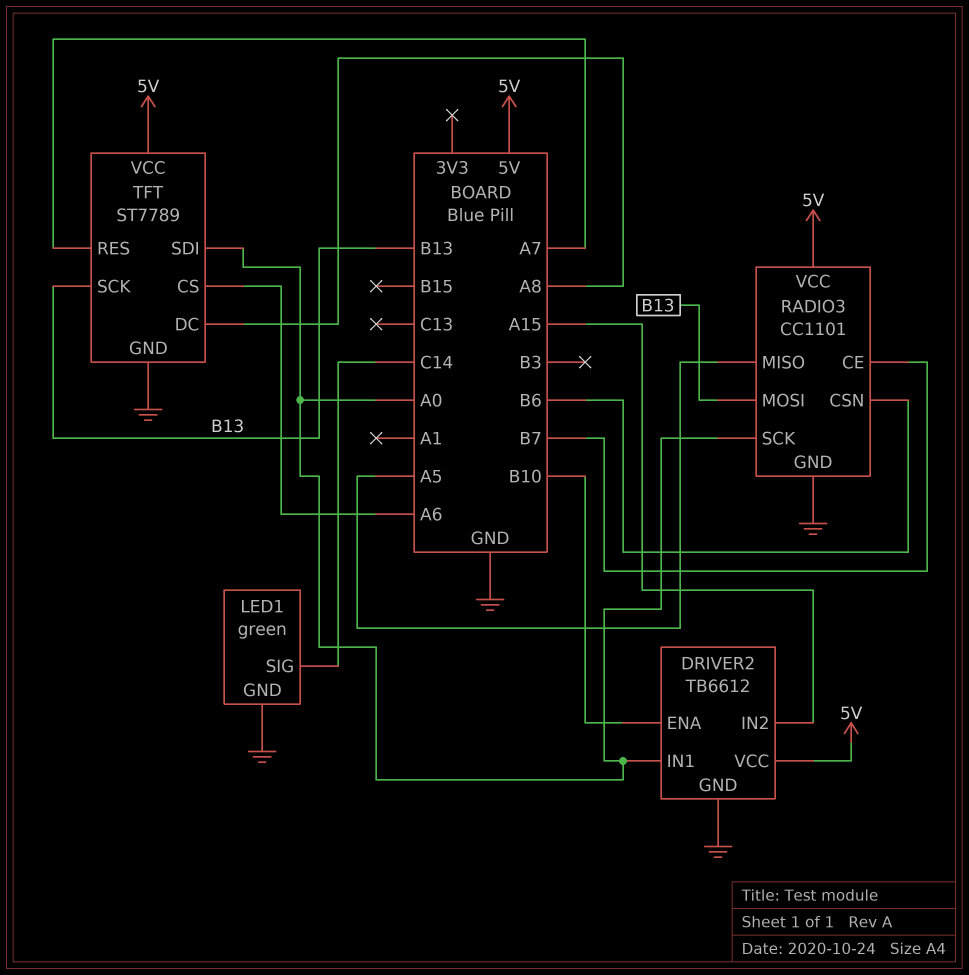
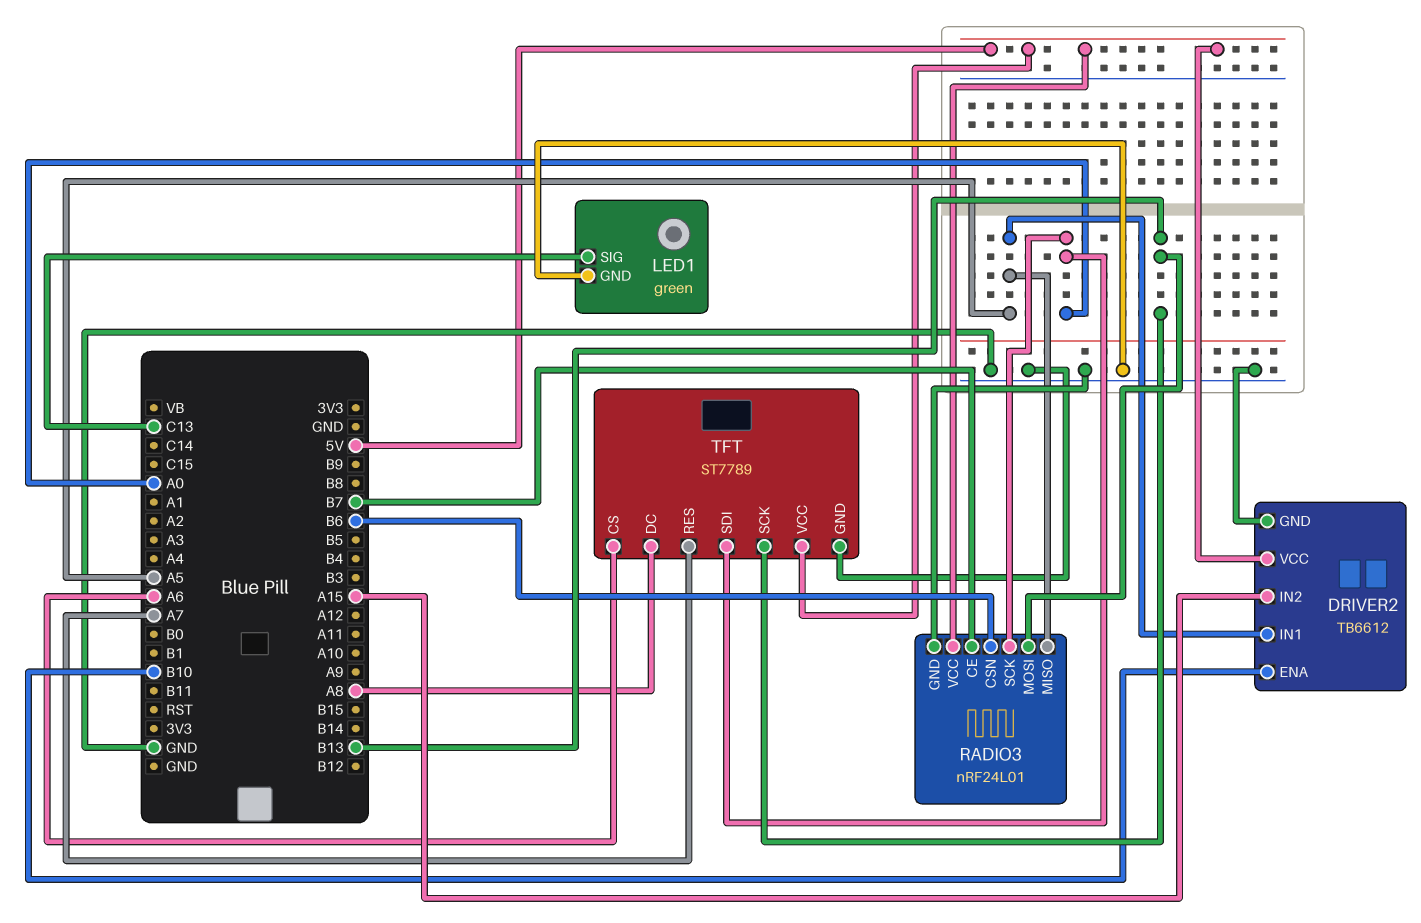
DRIVER2 pin IN1: A0 -> A5
LED1 pin SIG: C14 -> C13
RADIO3: CC1101 -> nRF24L01

